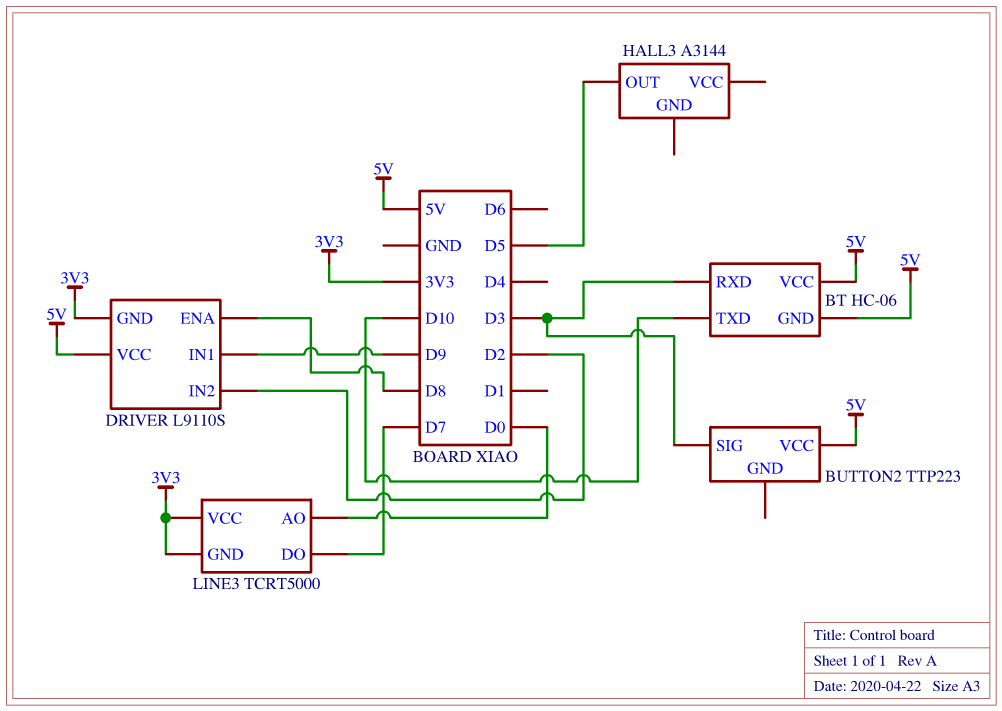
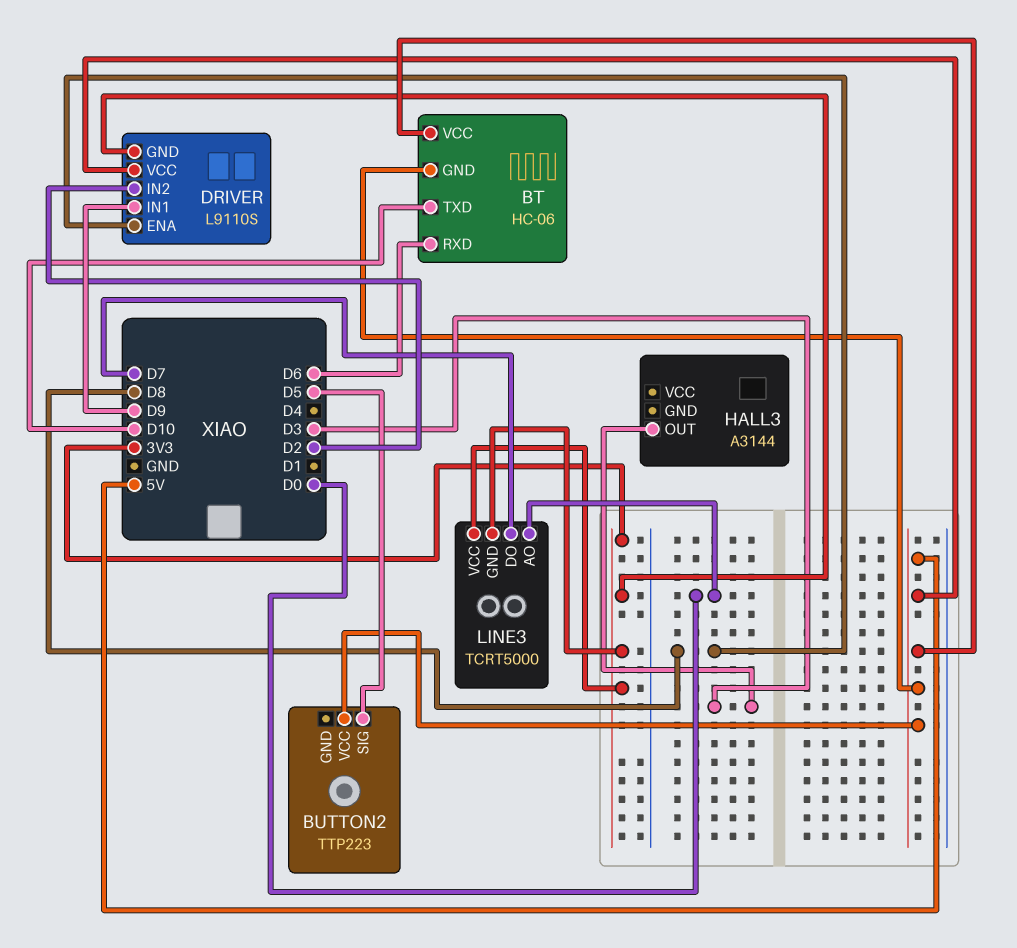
BT pin RXD: D3 -> D6
BUTTON2 pin SIG: D3 -> D5
HALL3 pin OUT: D5 -> D3

